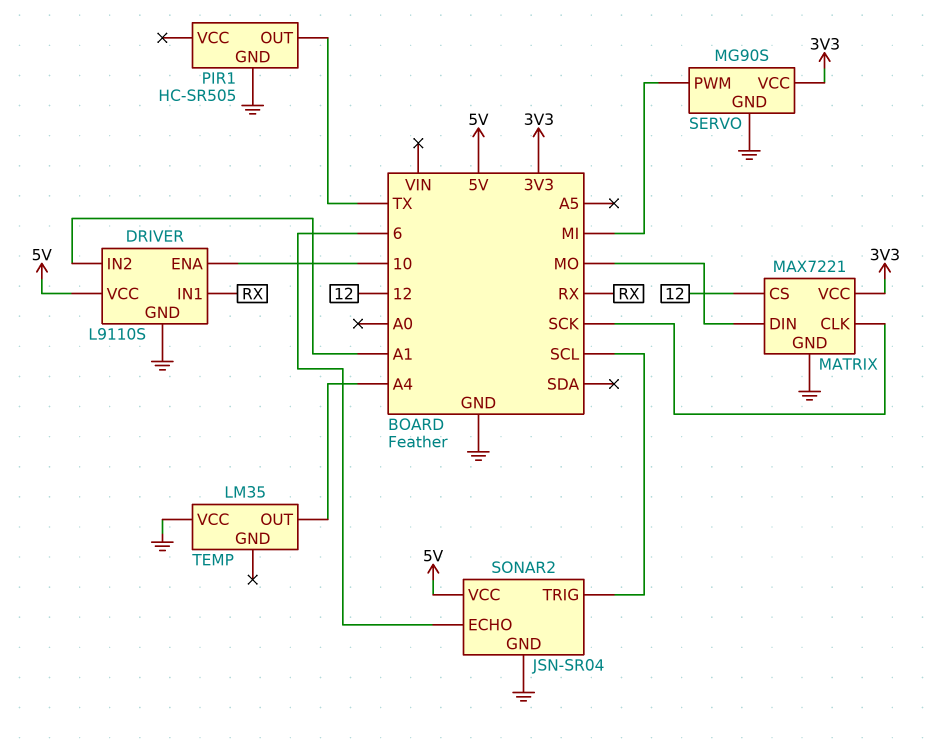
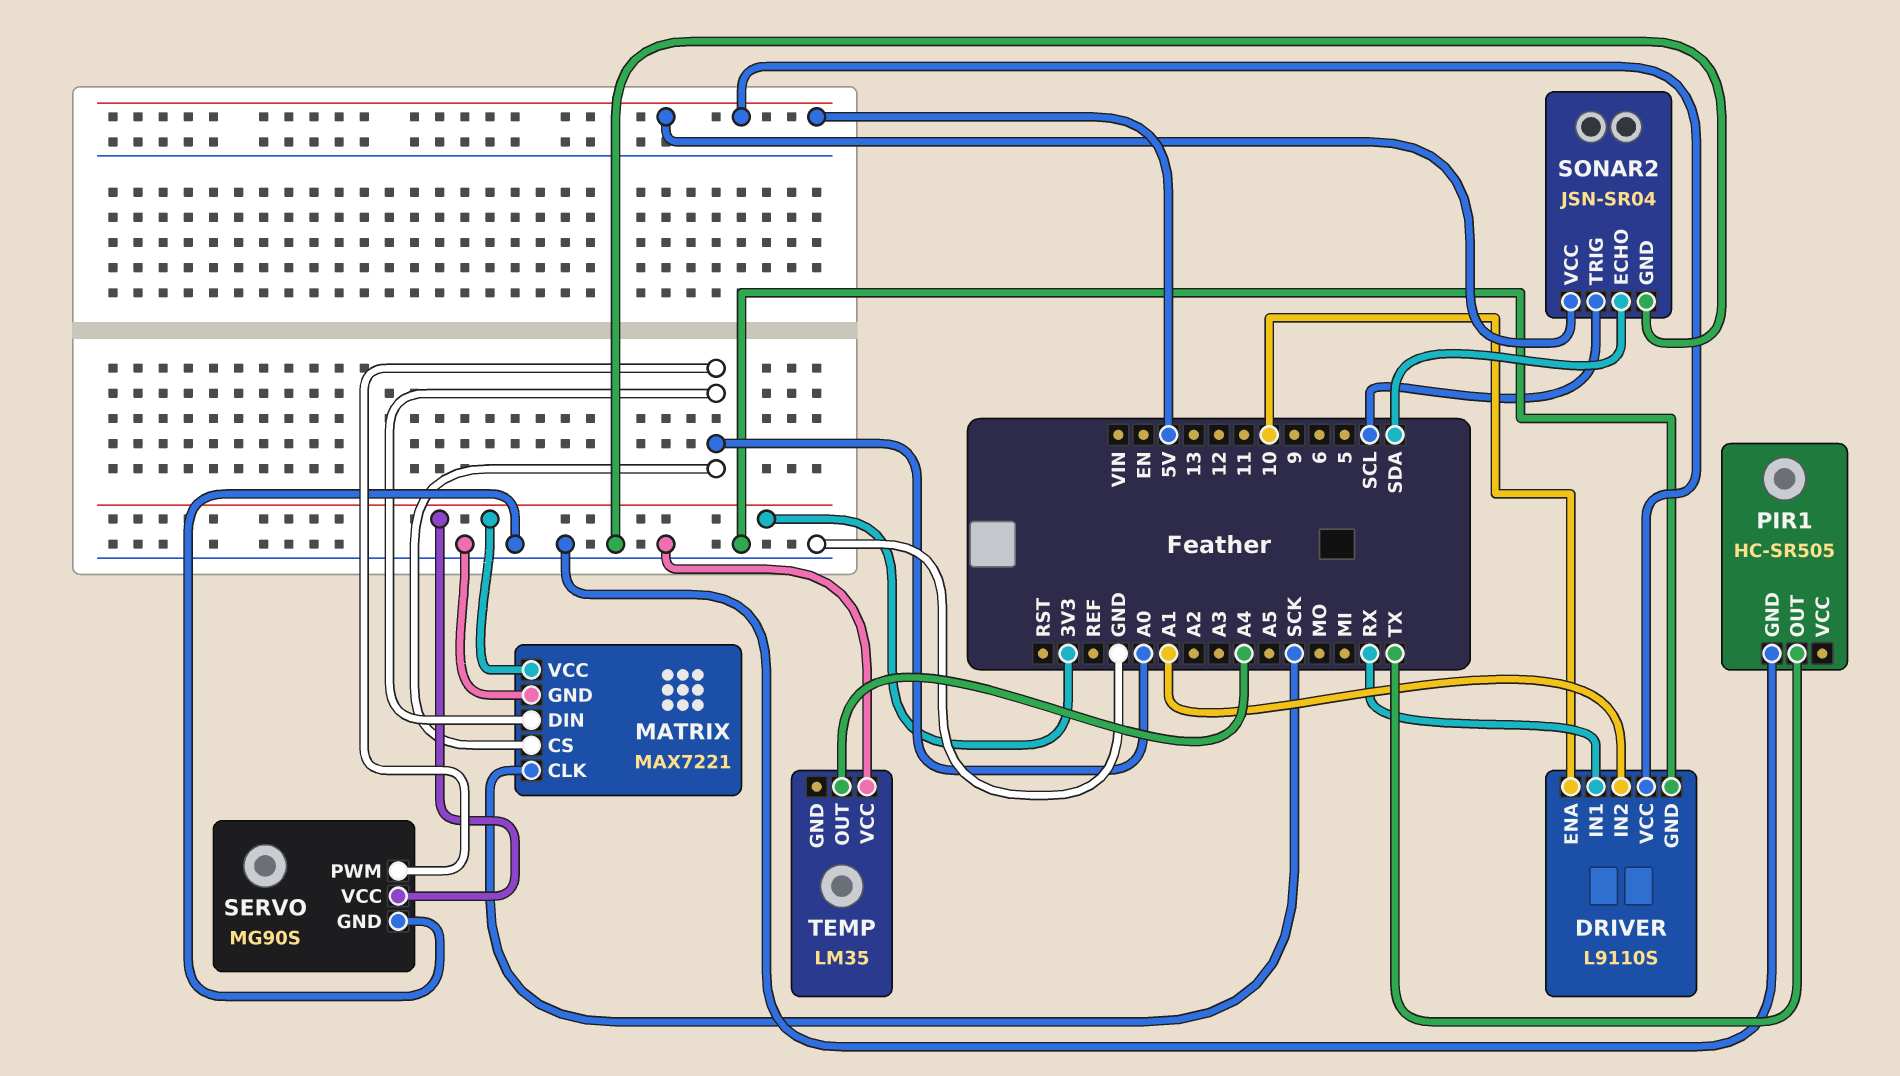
MATRIX pin CS: 12 -> A0
MATRIX pin DIN: MO -> A0
SERVO pin PWM: MI -> A0
SONAR2 pin ECHO: 6 -> SDA

